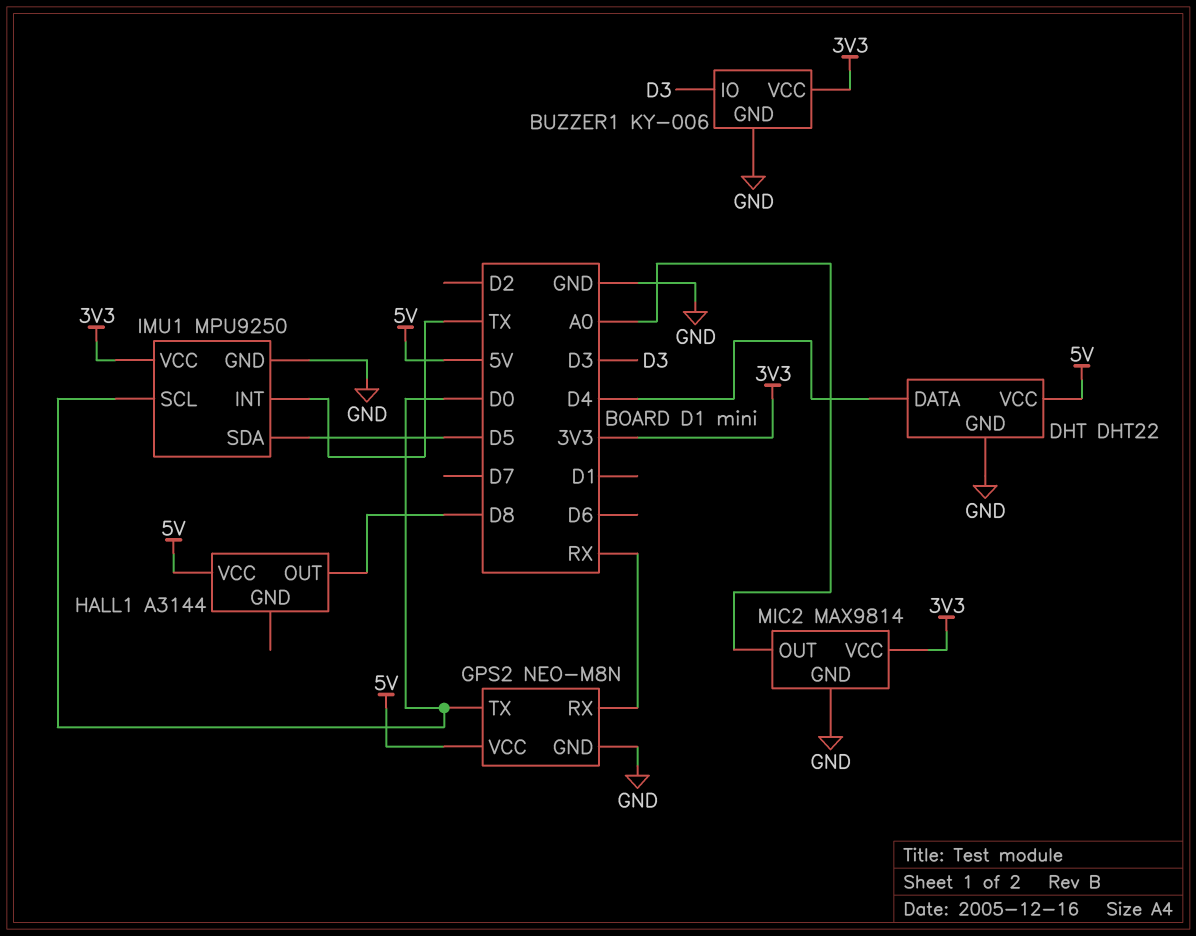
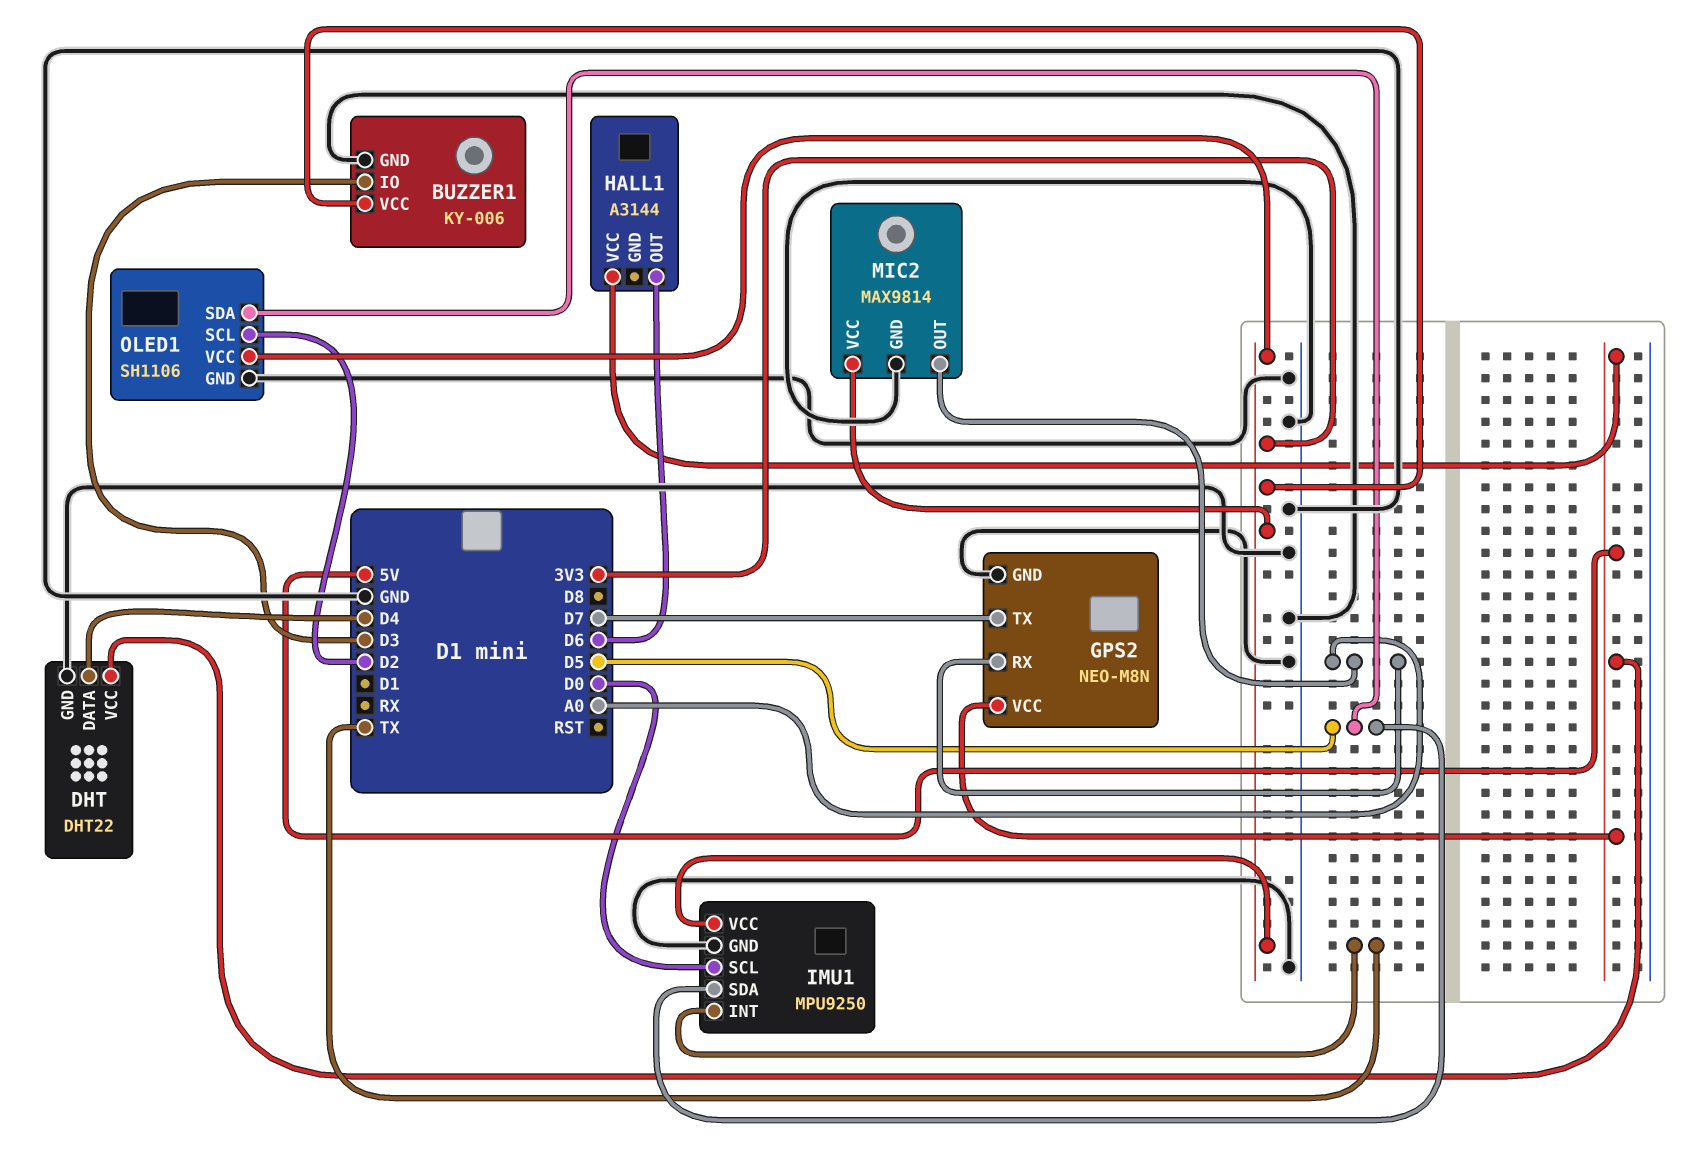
GPS2 pin RX: RX -> A0
GPS2 pin TX: D0 -> D7
HALL1 pin OUT: D8 -> D6
OLED1: none -> SH1106
OLED1 pin GND: none -> GND
OLED1 pin SCL: none -> D2
OLED1 pin SDA: none -> D5
OLED1 pin VCC: none -> 3V3

